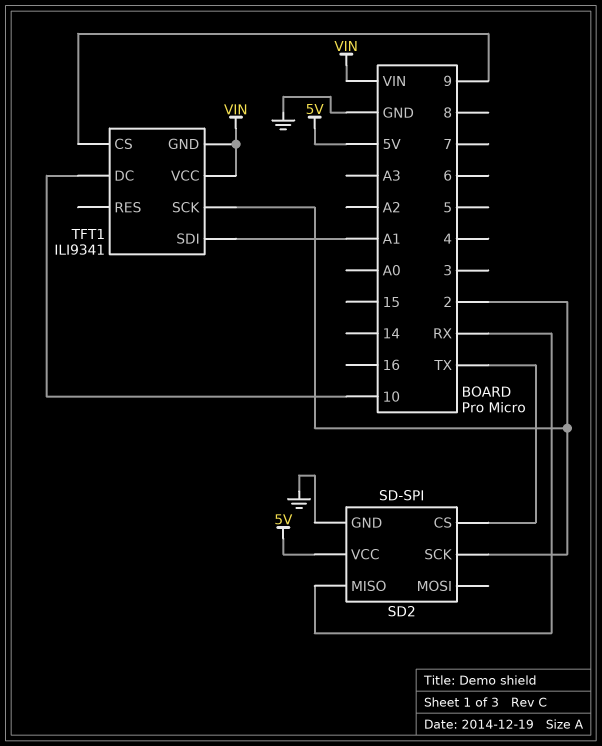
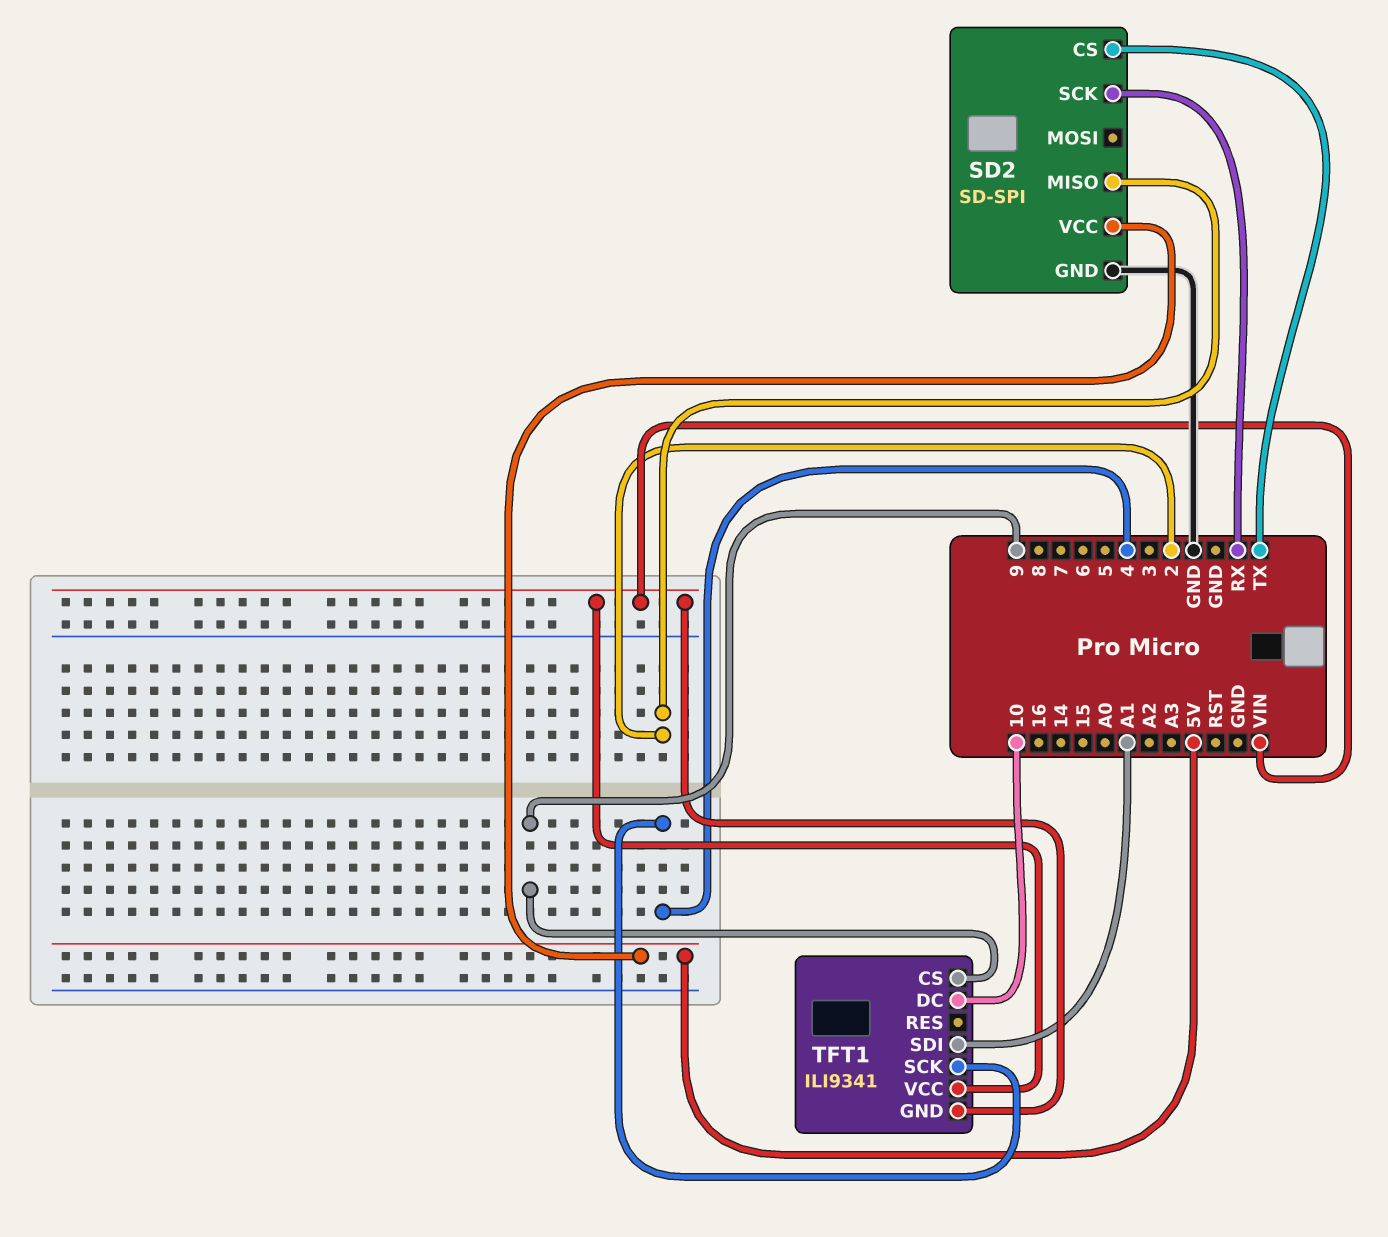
SD2 pin MISO: RX -> 2
SD2 pin SCK: 2 -> RX
TFT1 pin SCK: 2 -> 4

